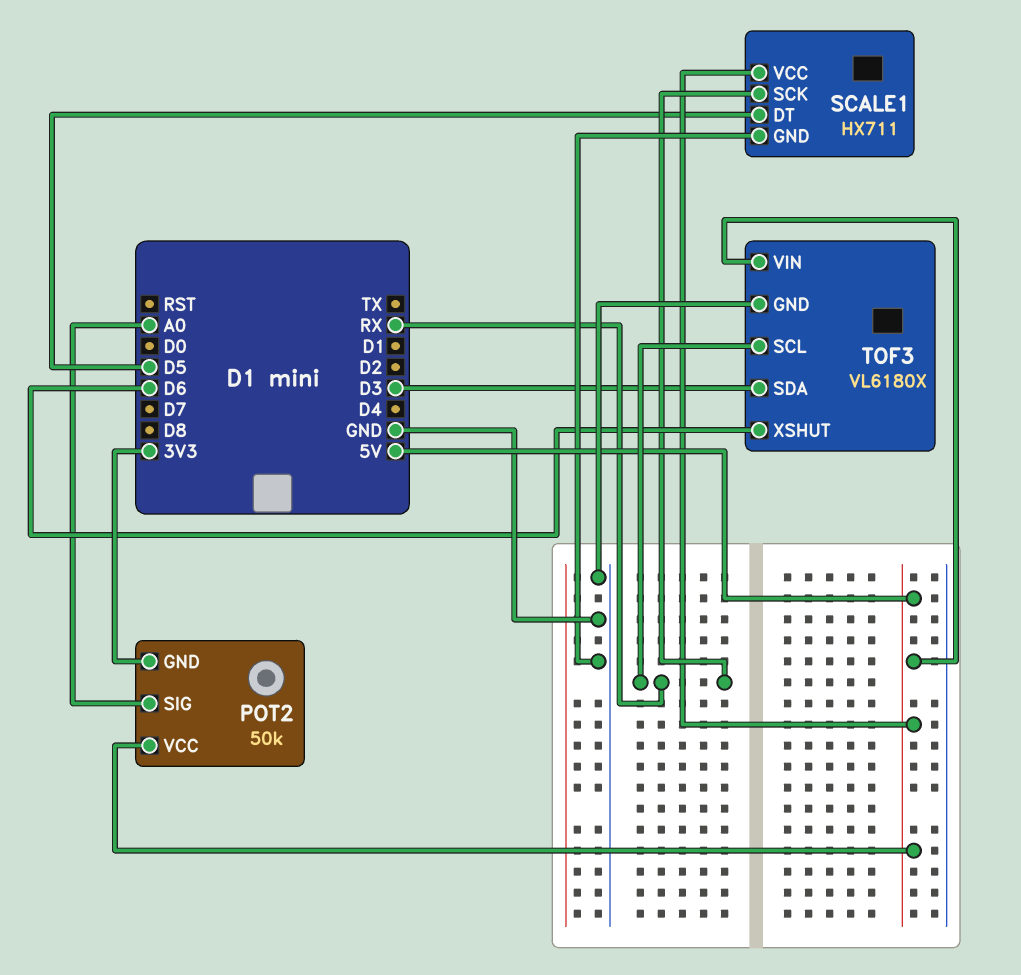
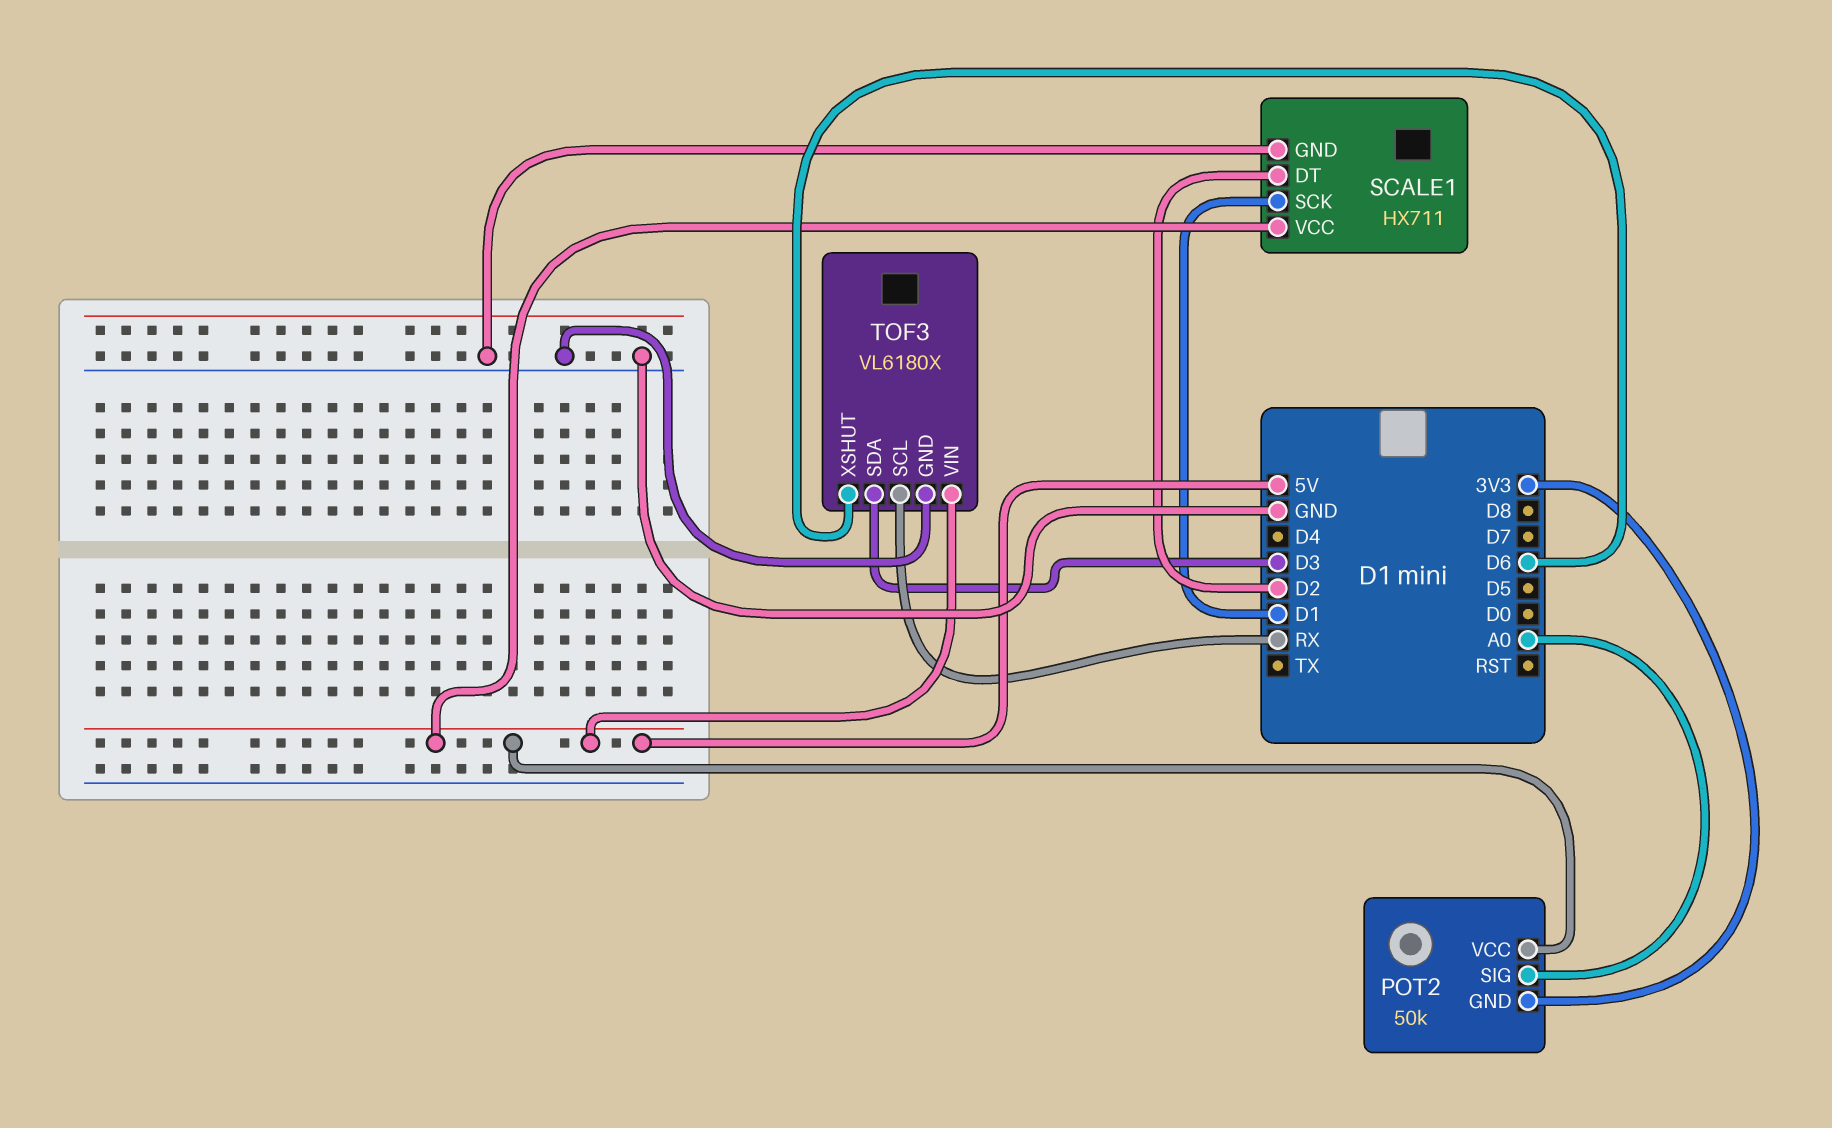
SCALE1 pin DT: D5 -> D2
SCALE1 pin SCK: RX -> D1

